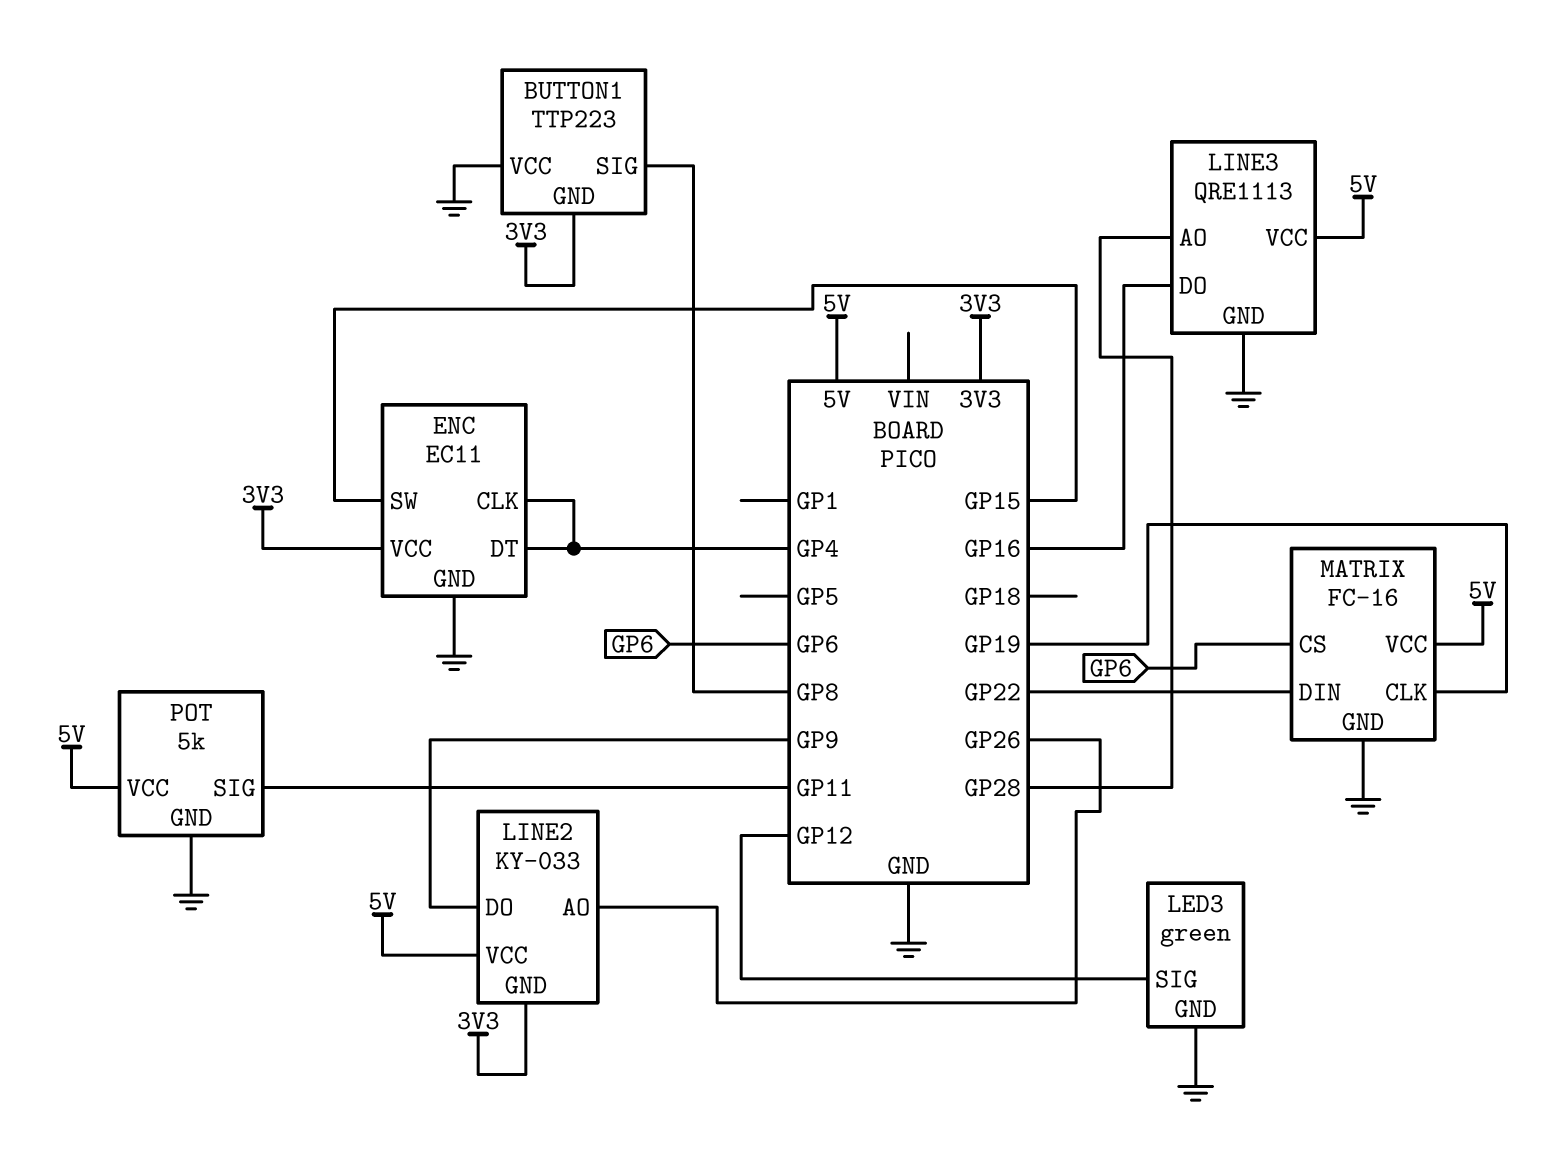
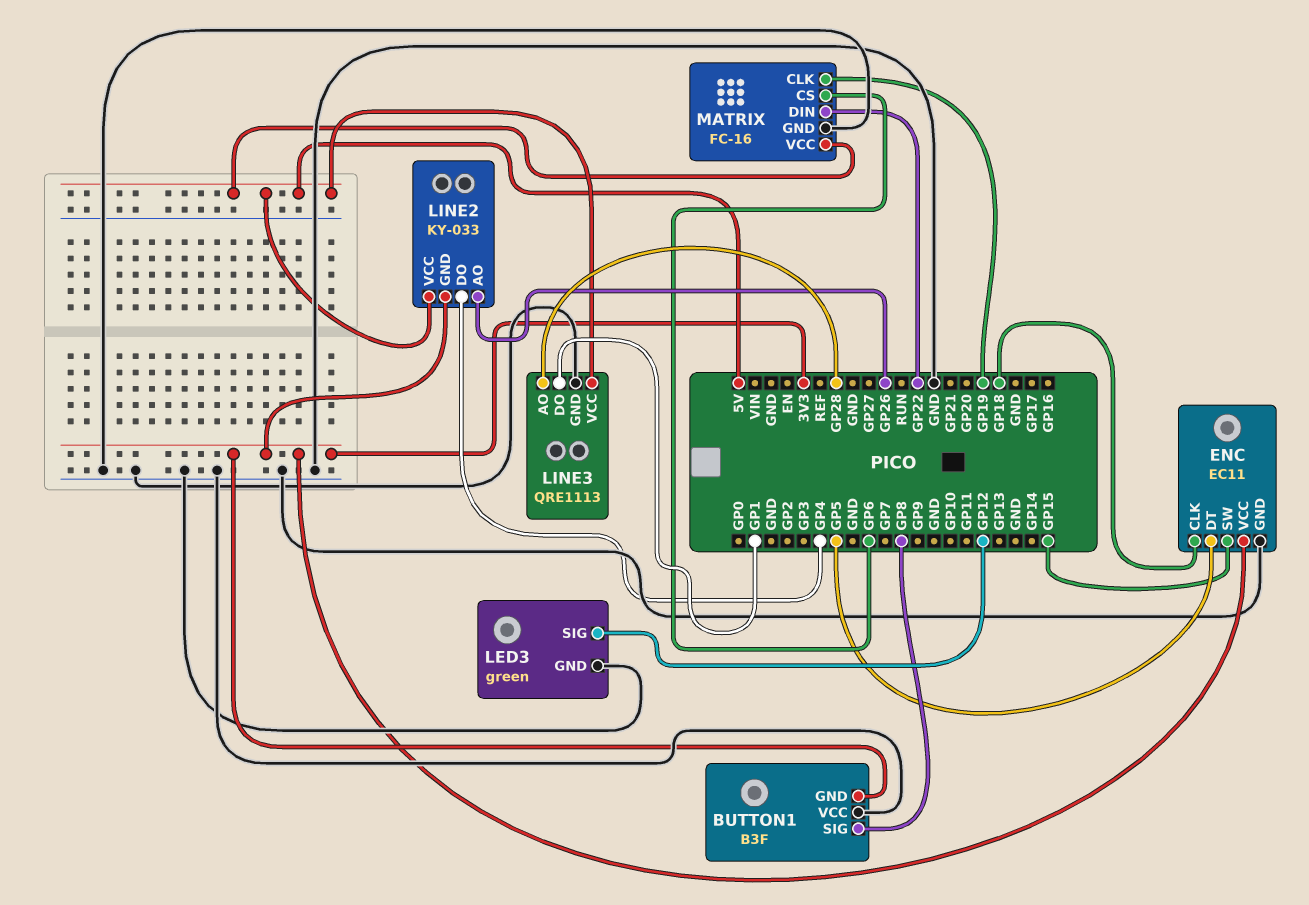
BUTTON1: TTP223 -> B3F
ENC pin CLK: GP4 -> GP18
ENC pin DT: GP4 -> GP5
LINE2 pin DO: GP9 -> GP4
LINE3 pin DO: GP16 -> GP1
POT: 5k -> none
POT pin GND: GND -> none
POT pin SIG: GP11 -> none
POT pin VCC: 5V -> none

